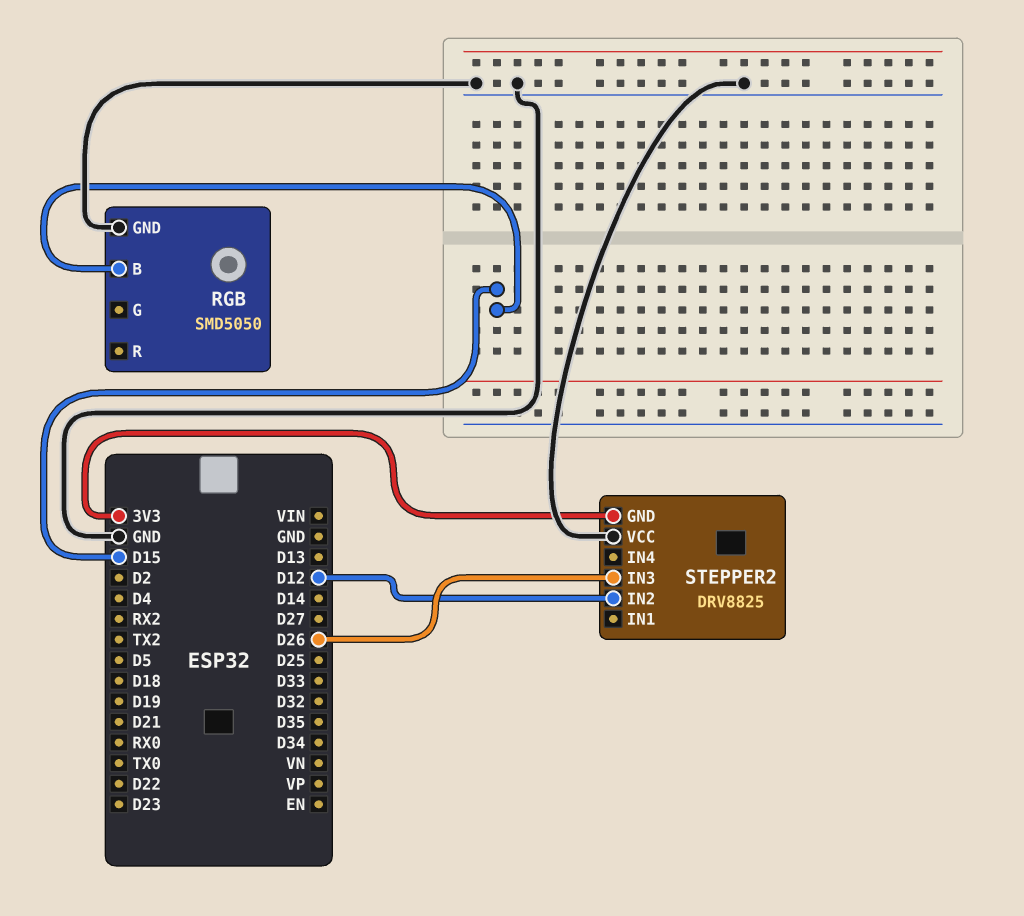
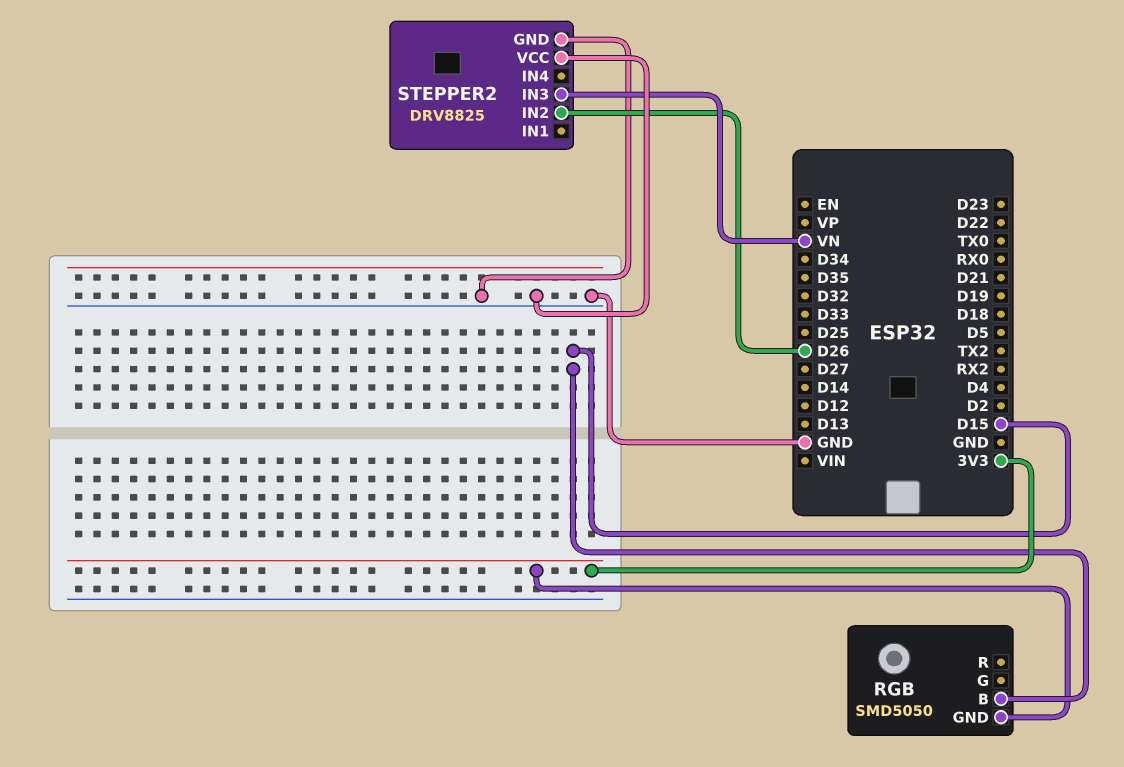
RGB pin GND: GND -> 3V3
STEPPER2 pin GND: 3V3 -> GND
STEPPER2 pin IN2: D12 -> D26
STEPPER2 pin IN3: D26 -> VN

